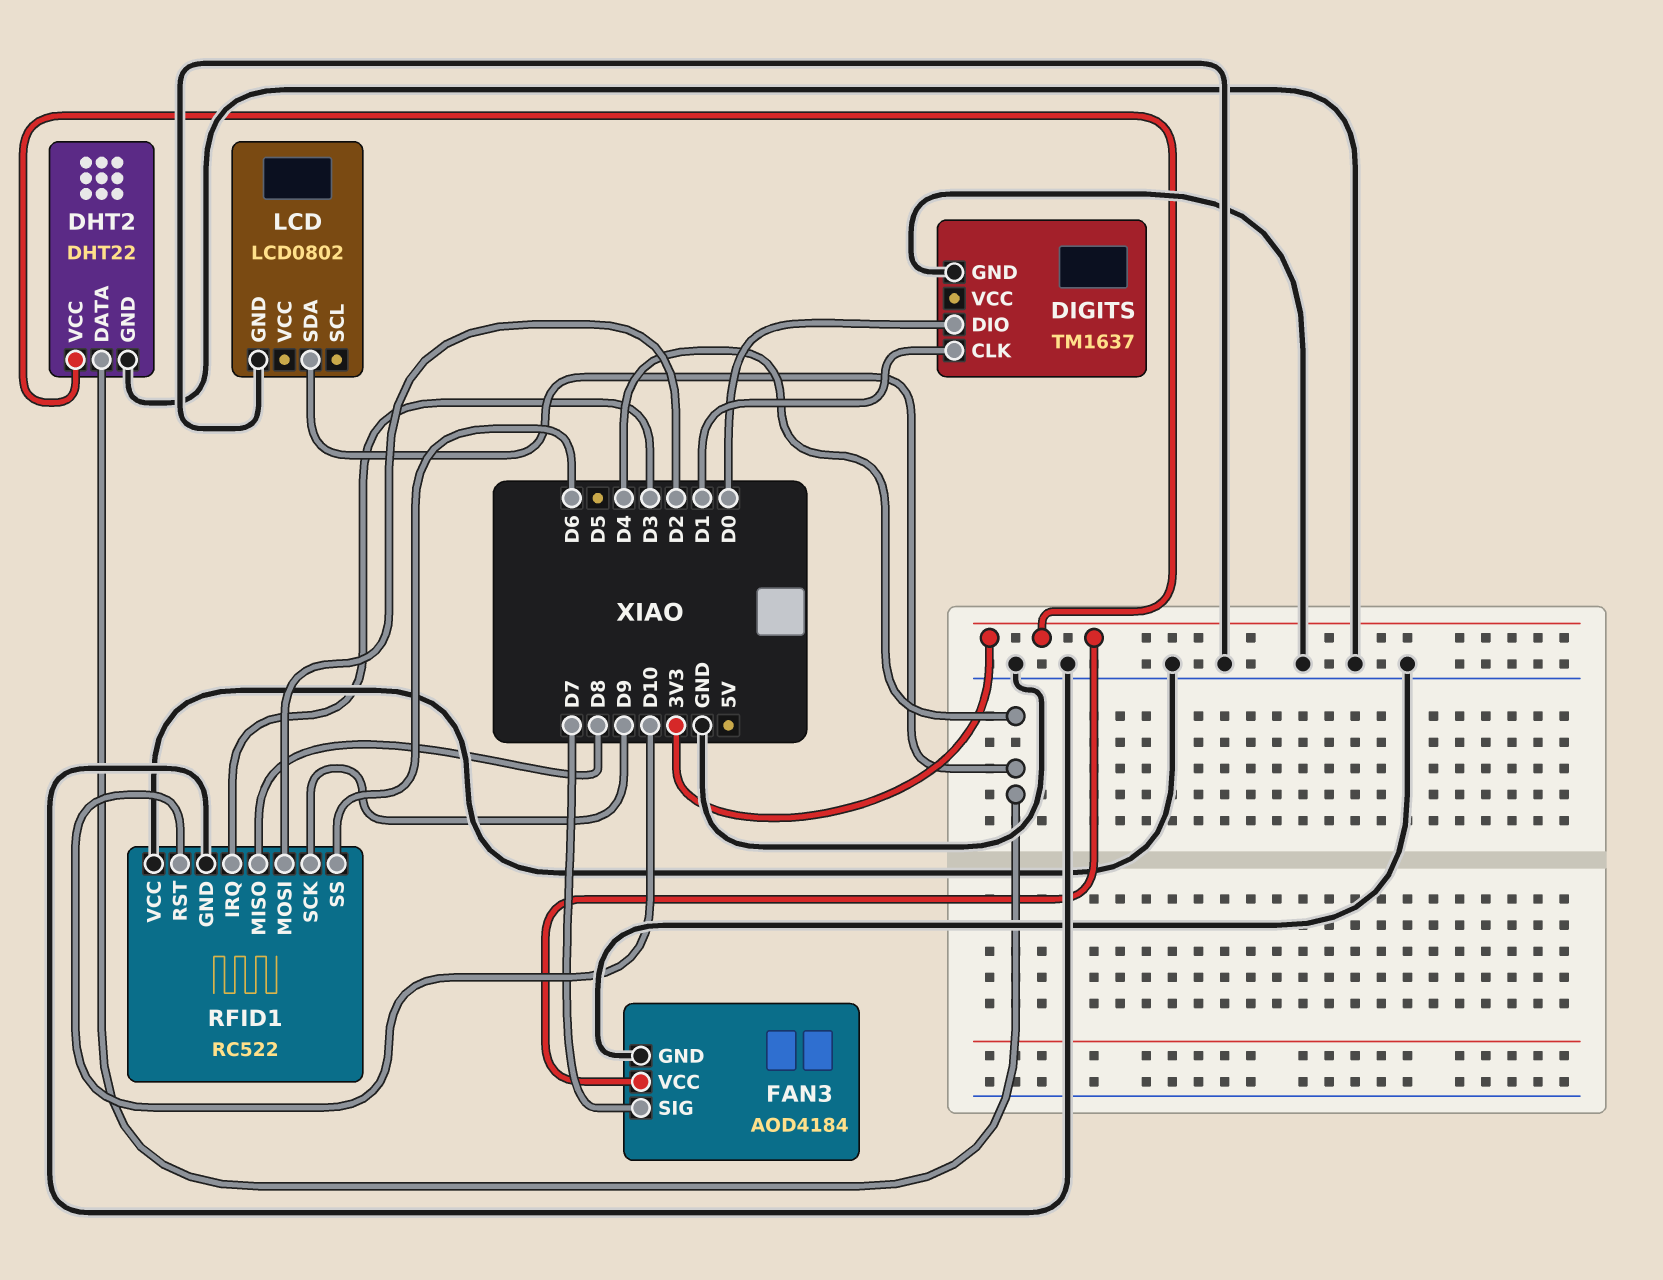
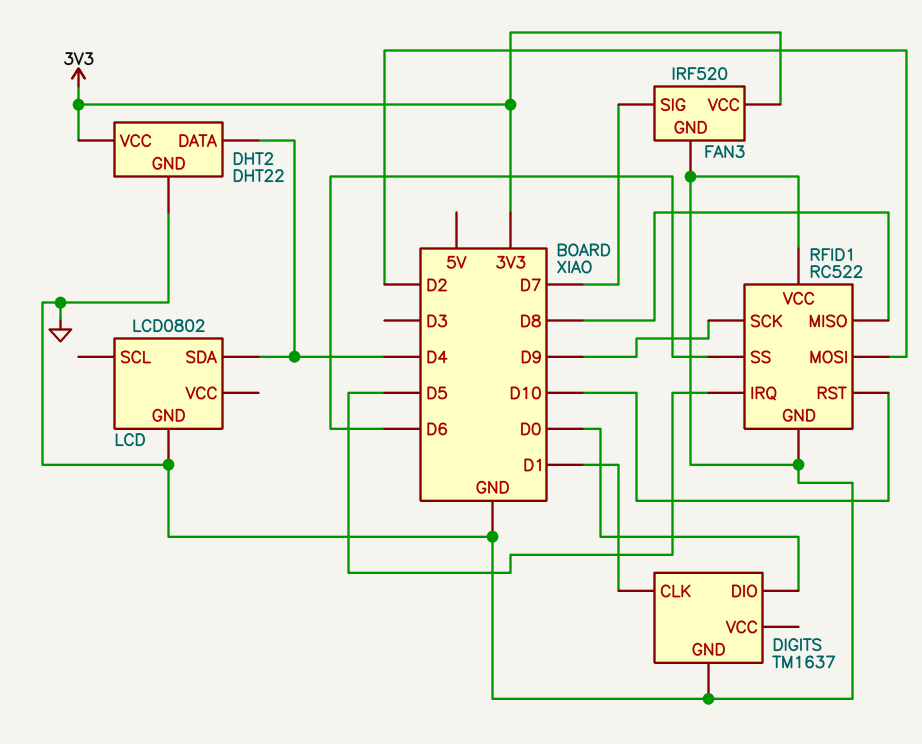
FAN3: AOD4184 -> IRF520
RFID1 pin IRQ: D3 -> D5

